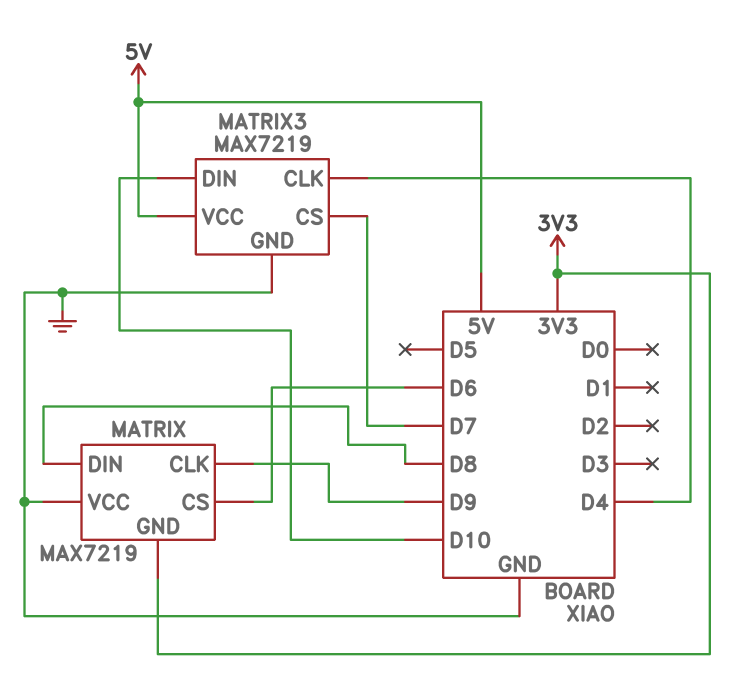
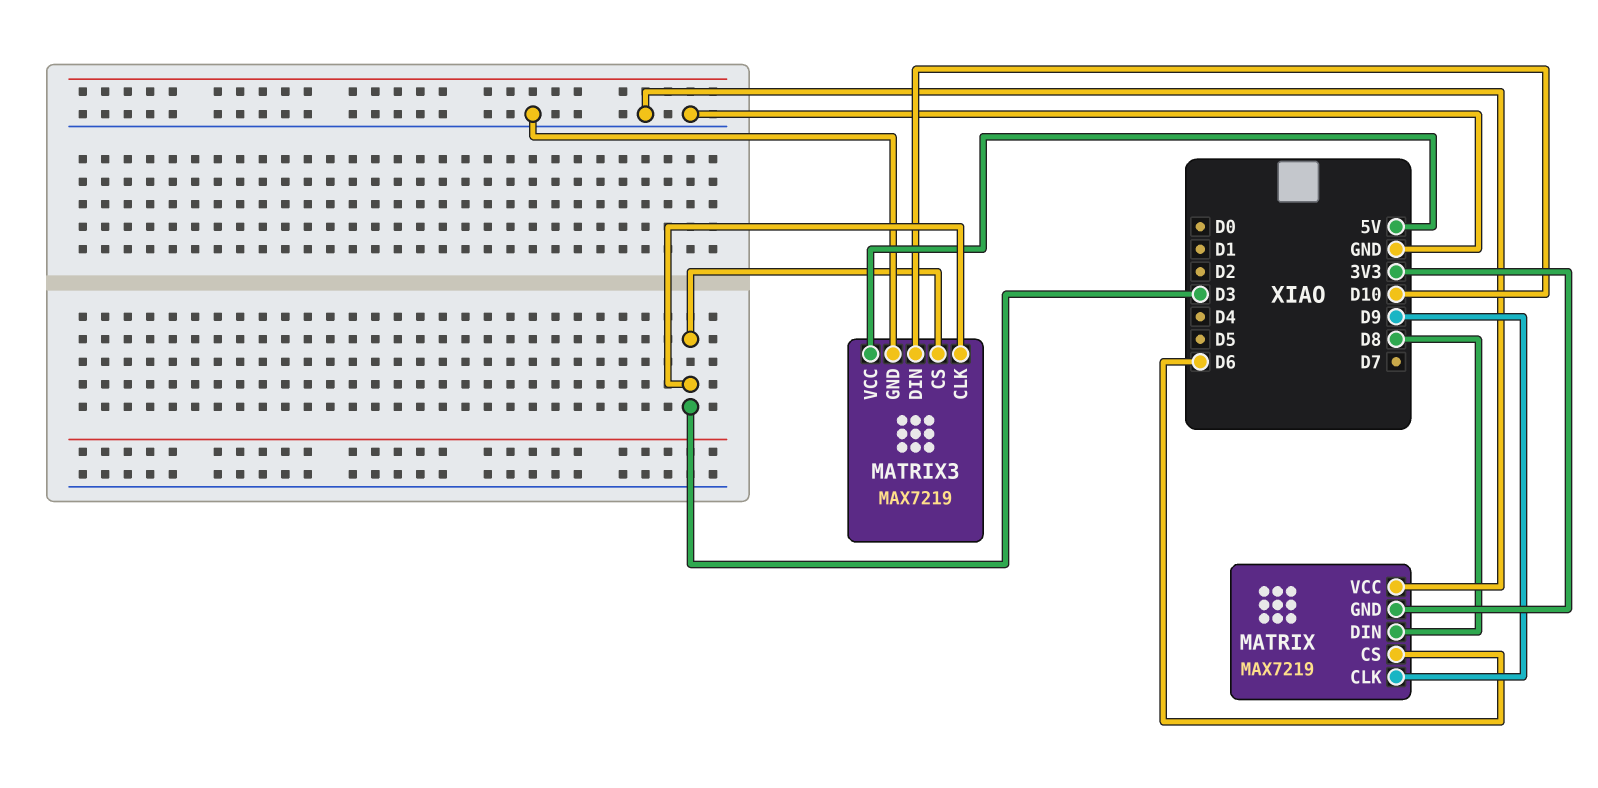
MATRIX3 pin CLK: D4 -> D3
MATRIX3 pin CS: D7 -> D3

